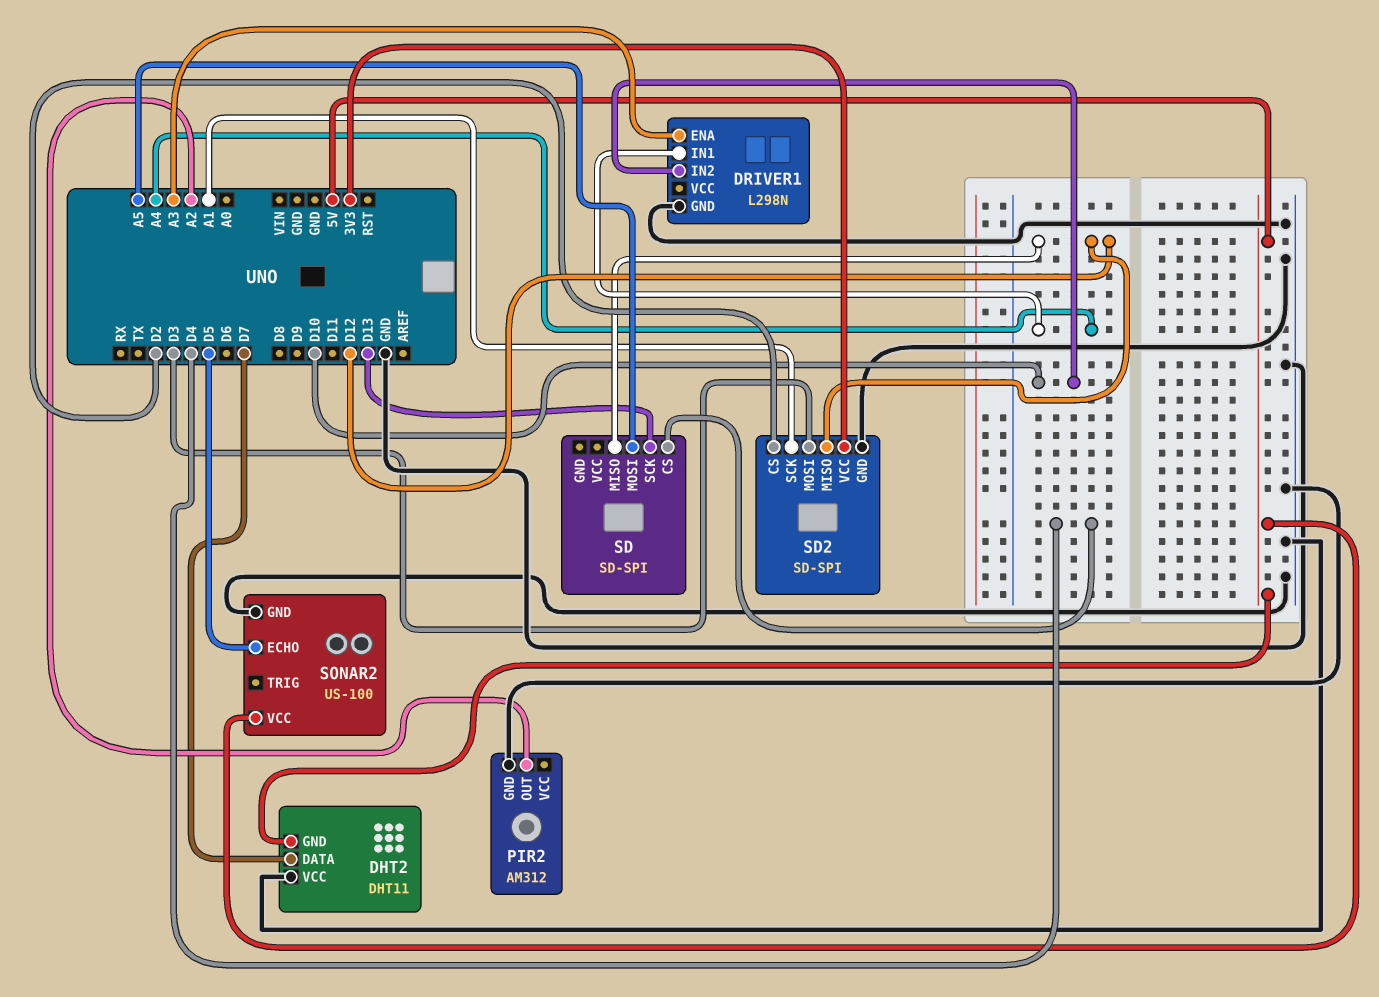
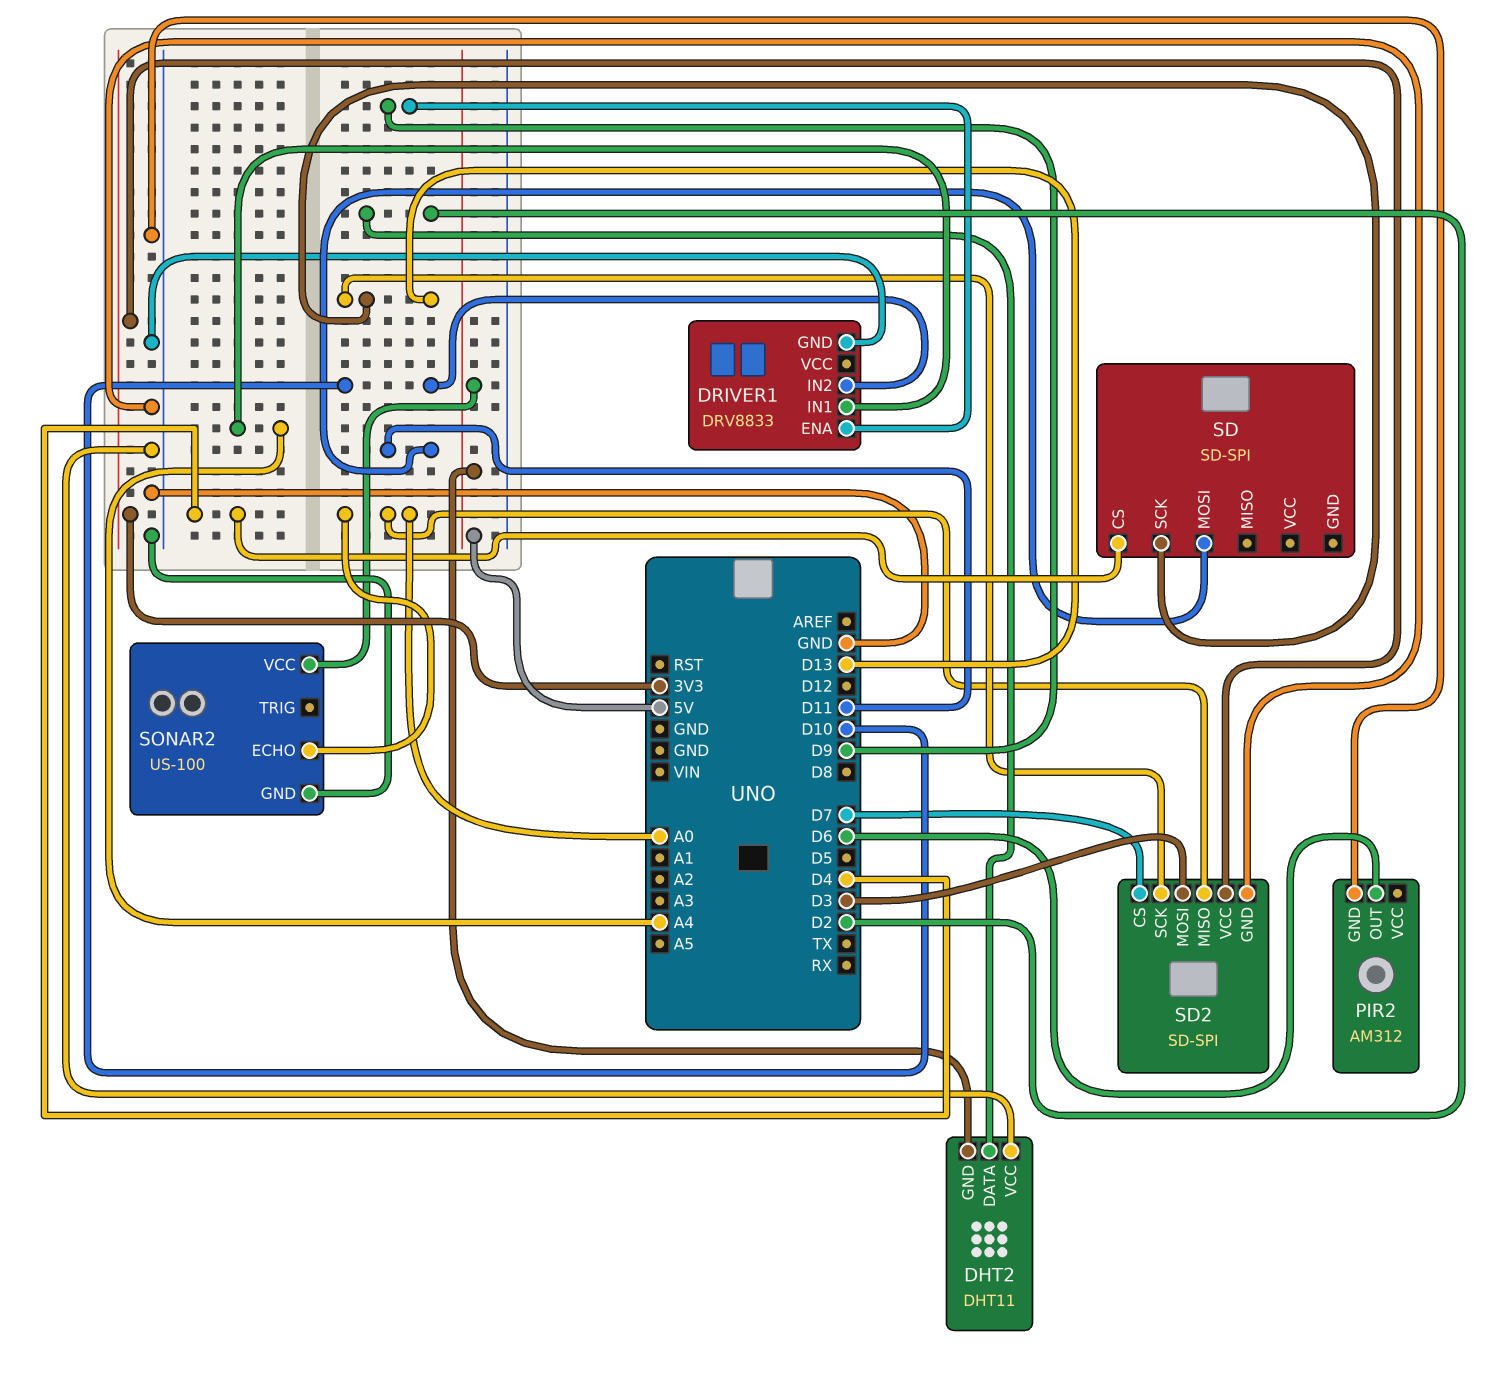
DHT2 pin DATA: D7 -> D2
DRIVER1: L298N -> DRV8833
DRIVER1 pin ENA: A3 -> D9
PIR2 pin OUT: A2 -> D6
SD pin MISO: D12 -> none
SD pin MOSI: A5 -> D11
SD2 pin CS: D2 -> D7
SD2 pin MISO: D12 -> A0
SD2 pin SCK: A1 -> D13
SONAR2 pin ECHO: D5 -> A0

